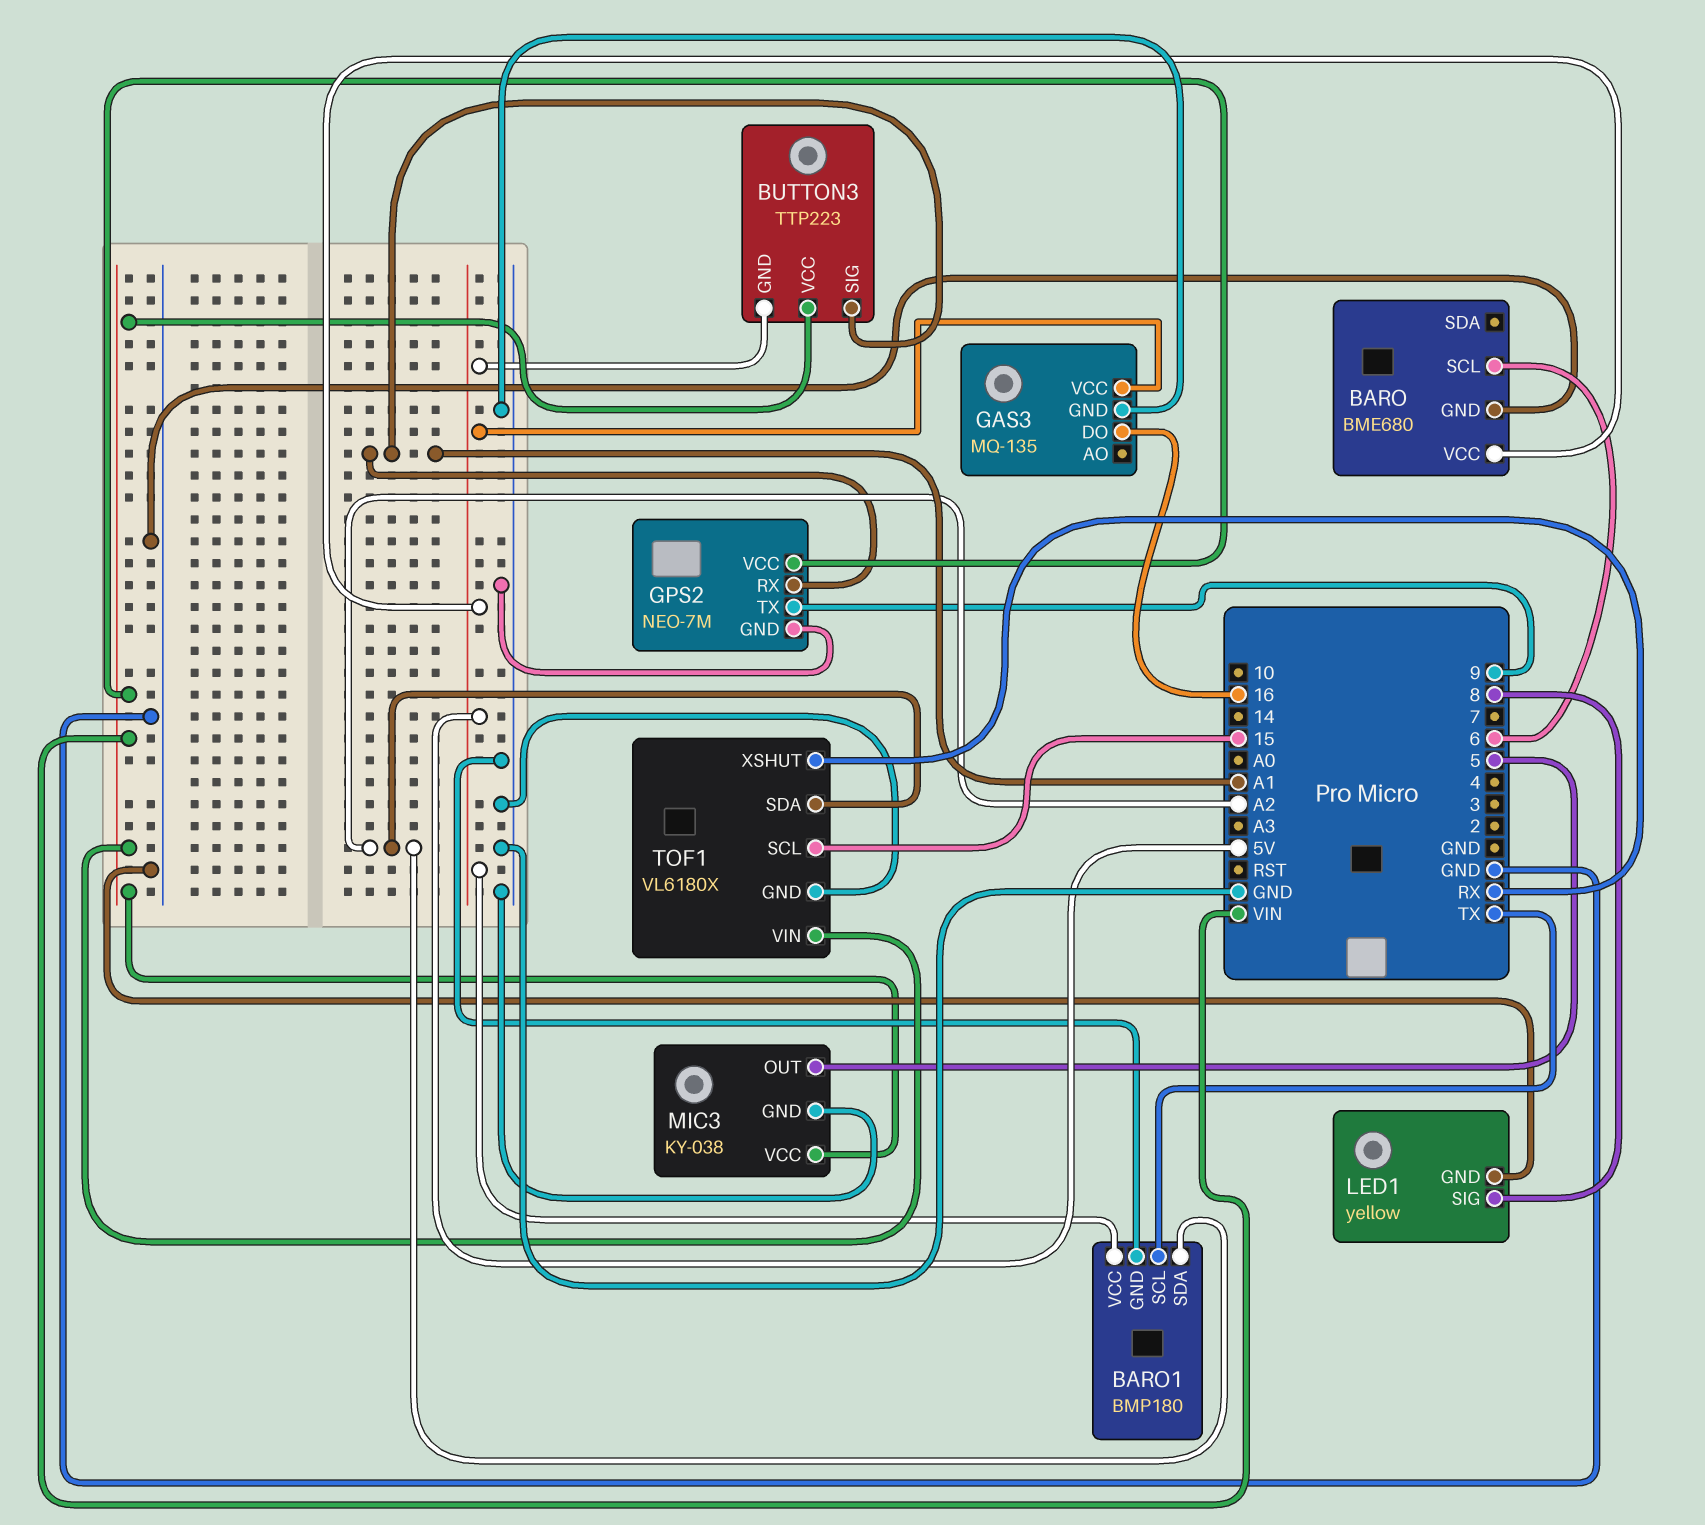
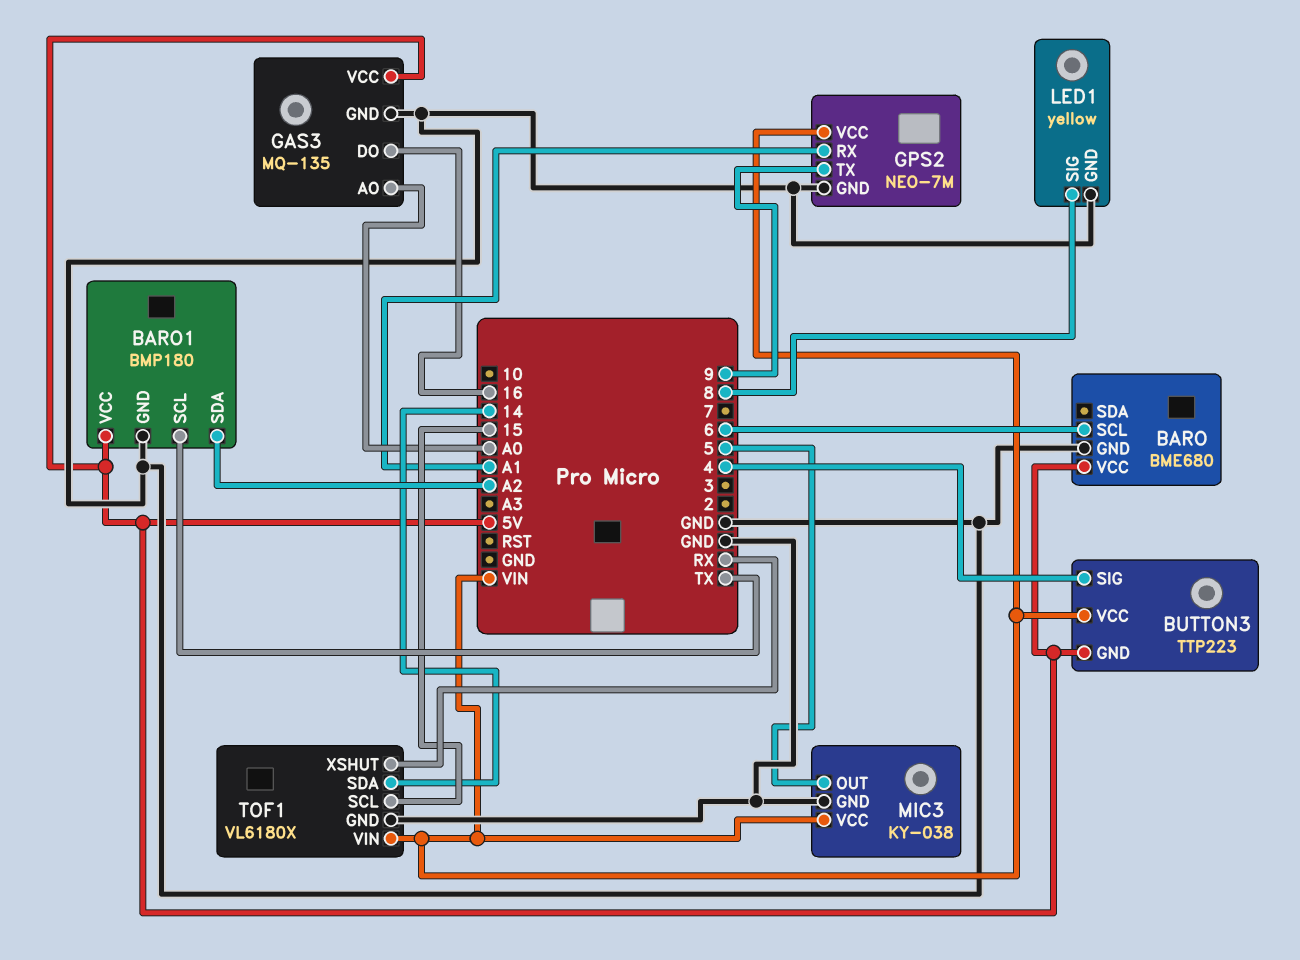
BUTTON3 pin SIG: A1 -> 4
GAS3 pin AO: none -> A0
TOF1 pin SDA: A2 -> 14

